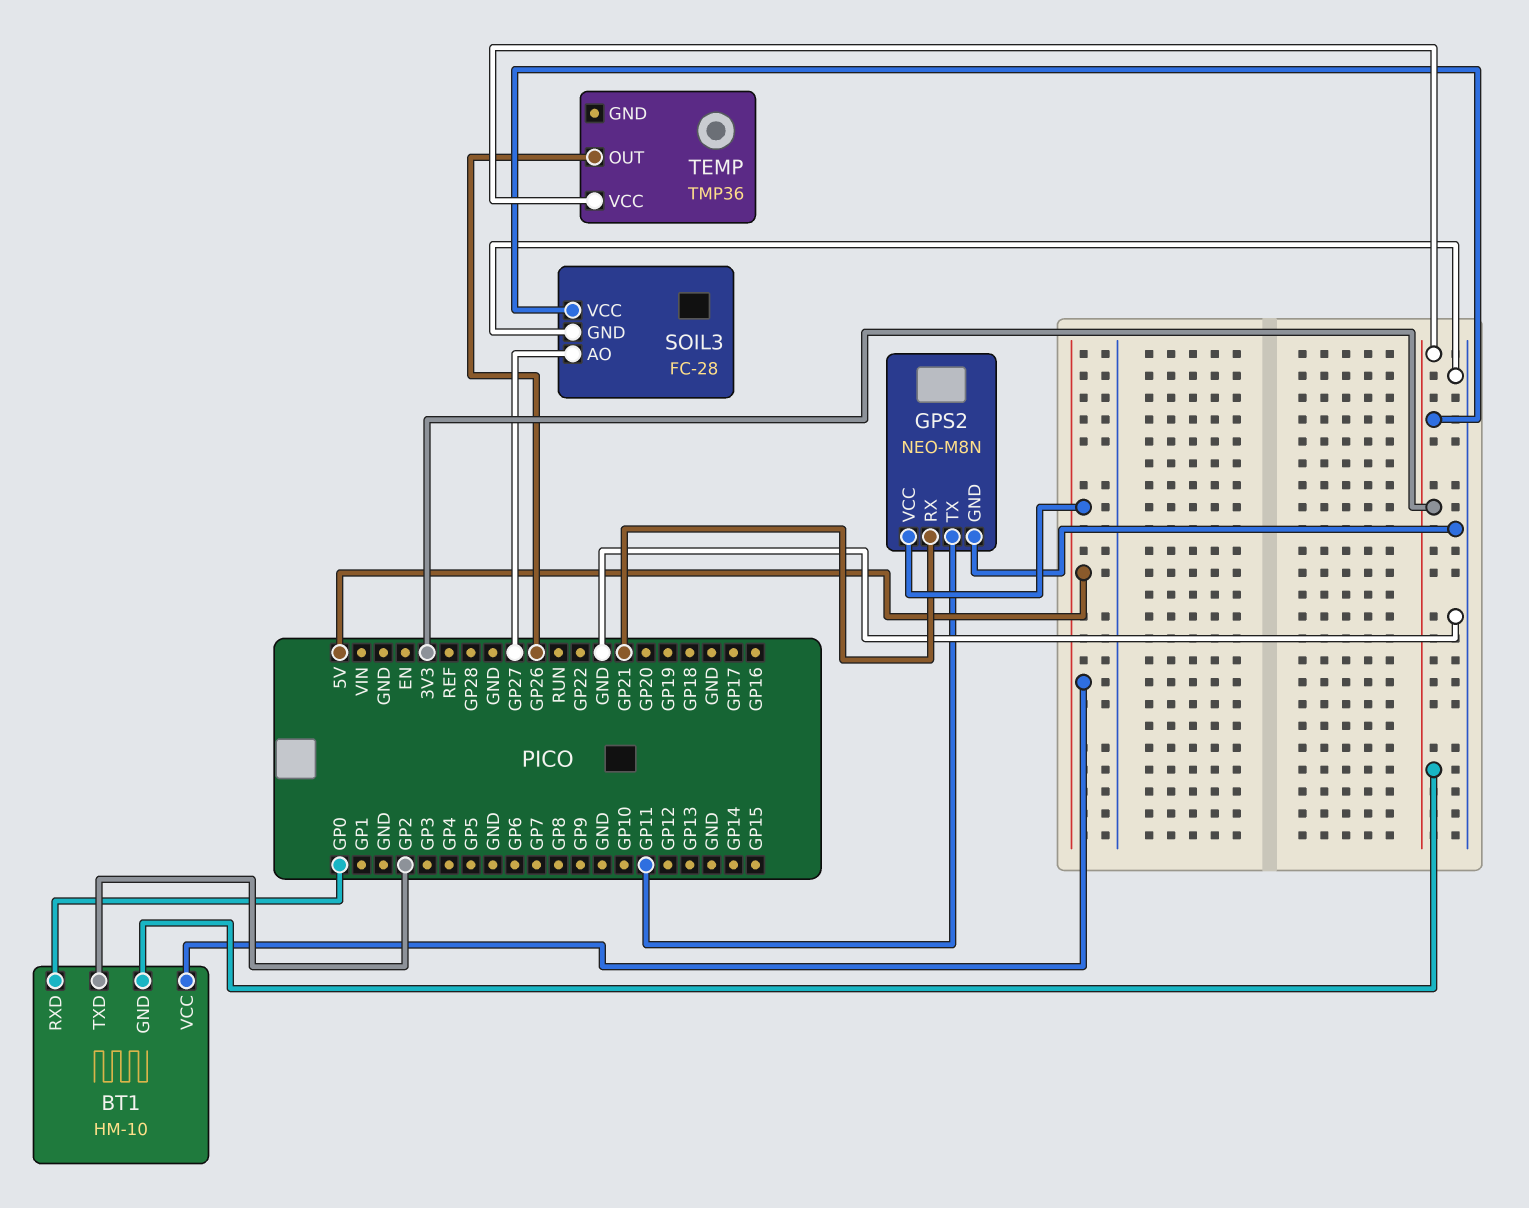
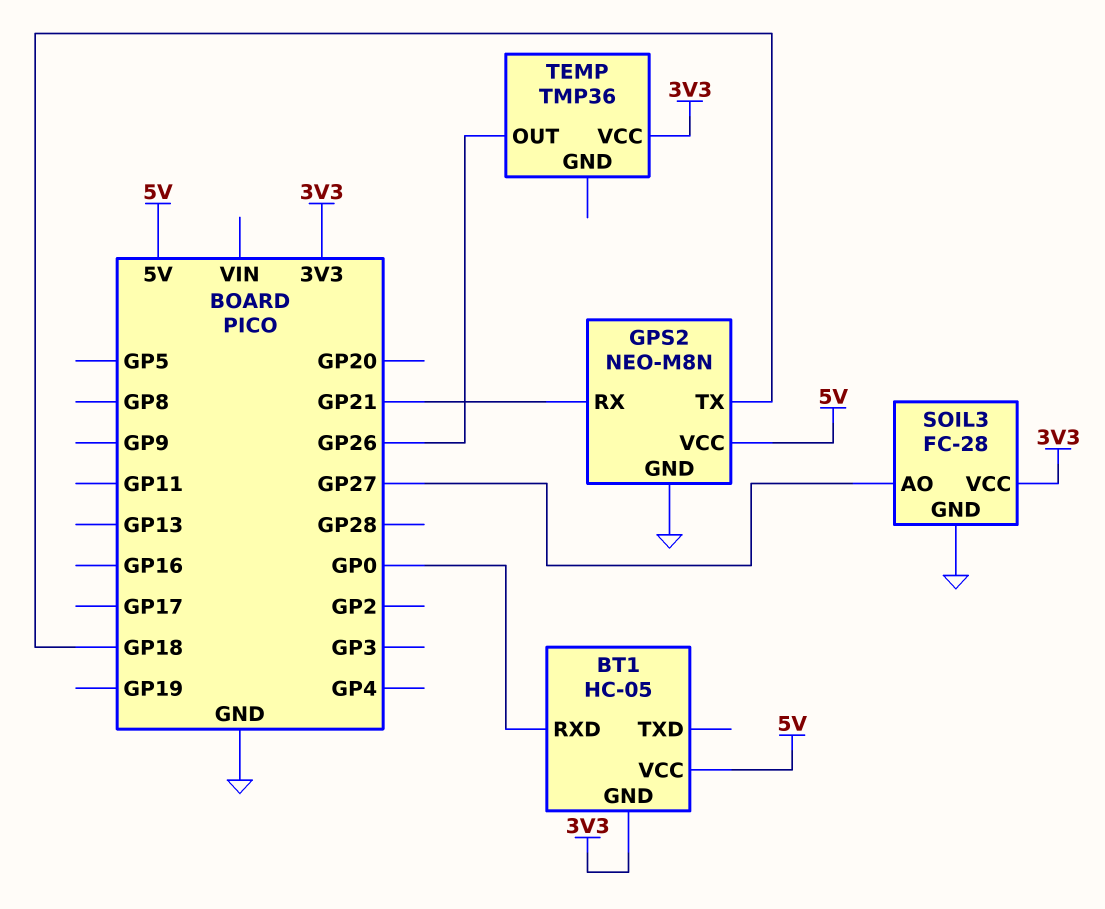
BT1: HM-10 -> HC-05
BT1 pin TXD: GP2 -> none
GPS2 pin TX: GP11 -> GP18

